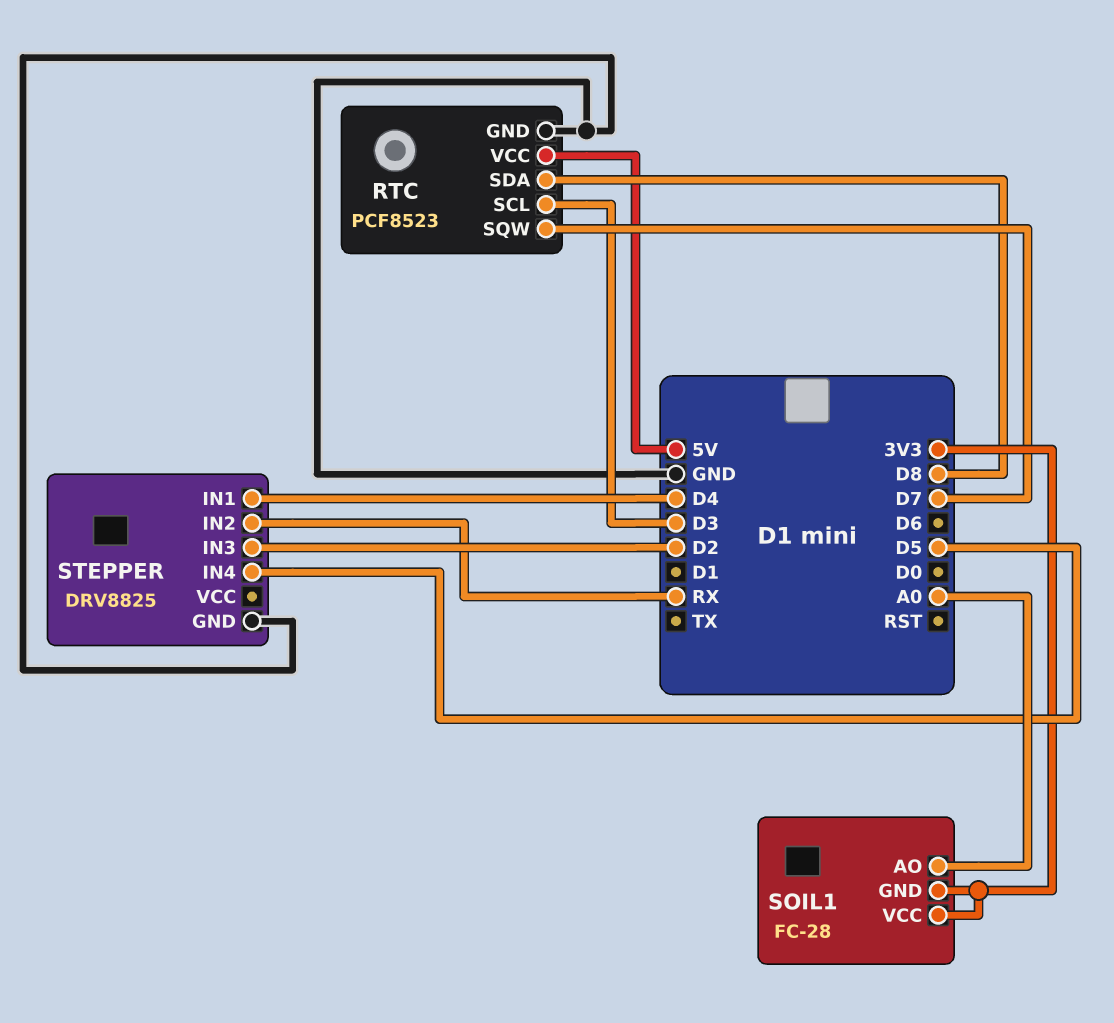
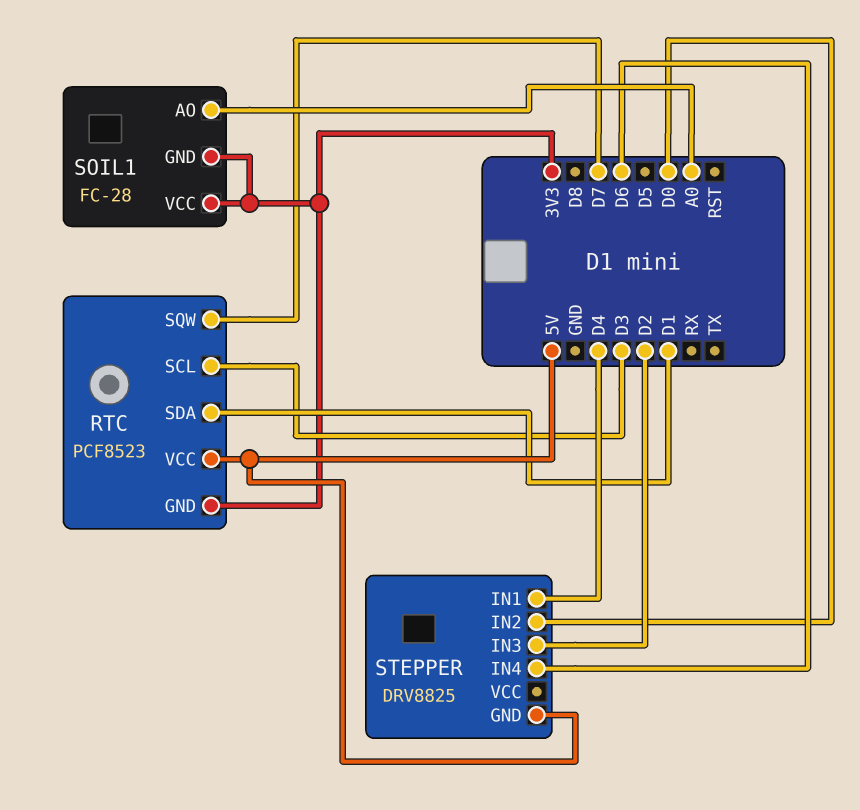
RTC pin GND: GND -> 3V3
RTC pin SDA: D8 -> D1
STEPPER pin GND: GND -> 5V
STEPPER pin IN2: RX -> D0
STEPPER pin IN4: D5 -> D6

